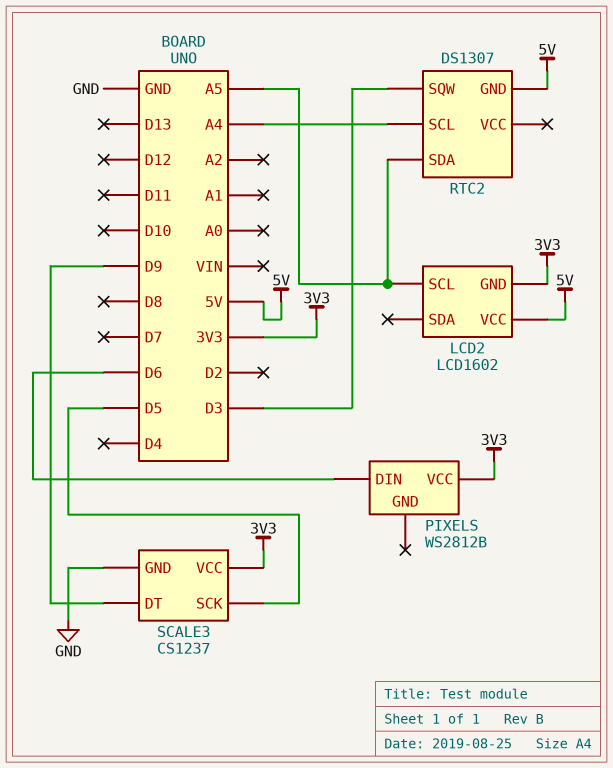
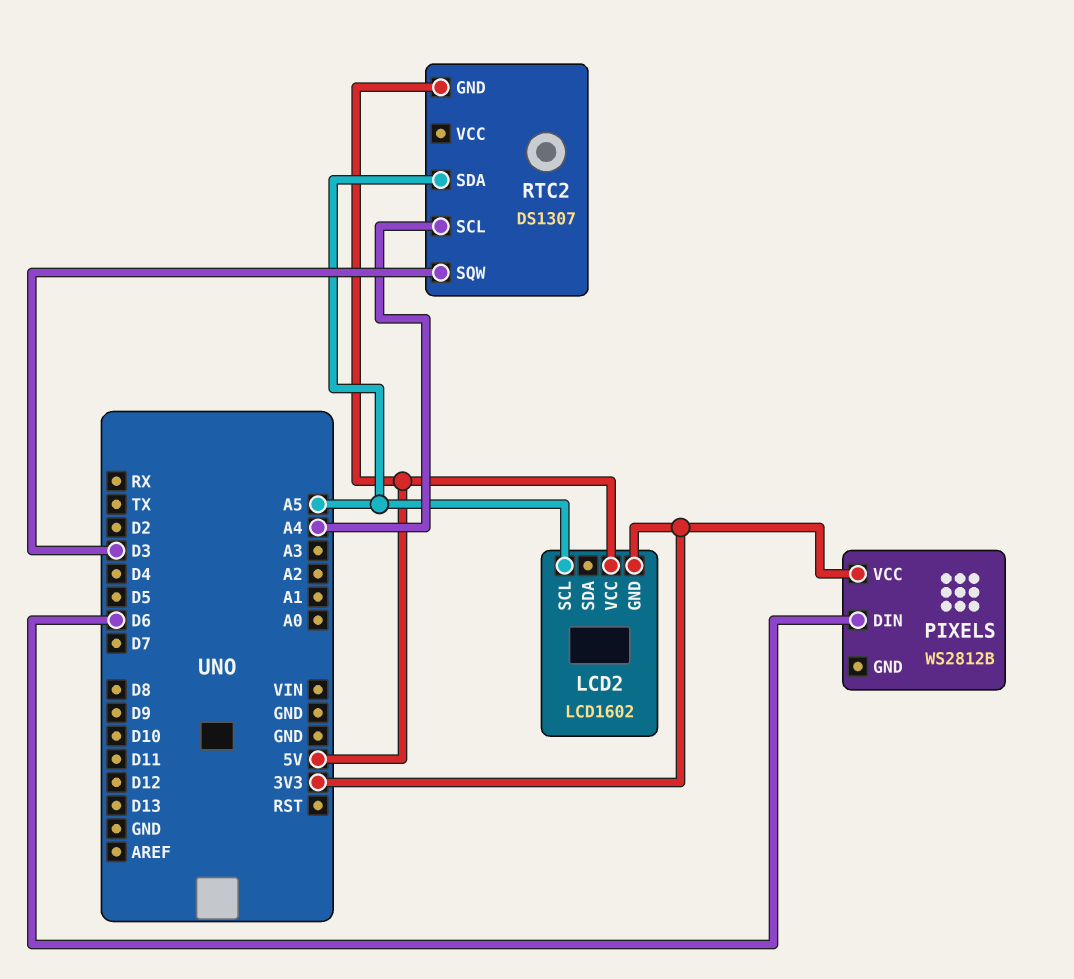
SCALE3: CS1237 -> none
SCALE3 pin DT: D9 -> none
SCALE3 pin GND: GND -> none
SCALE3 pin SCK: D5 -> none
SCALE3 pin VCC: 3V3 -> none

